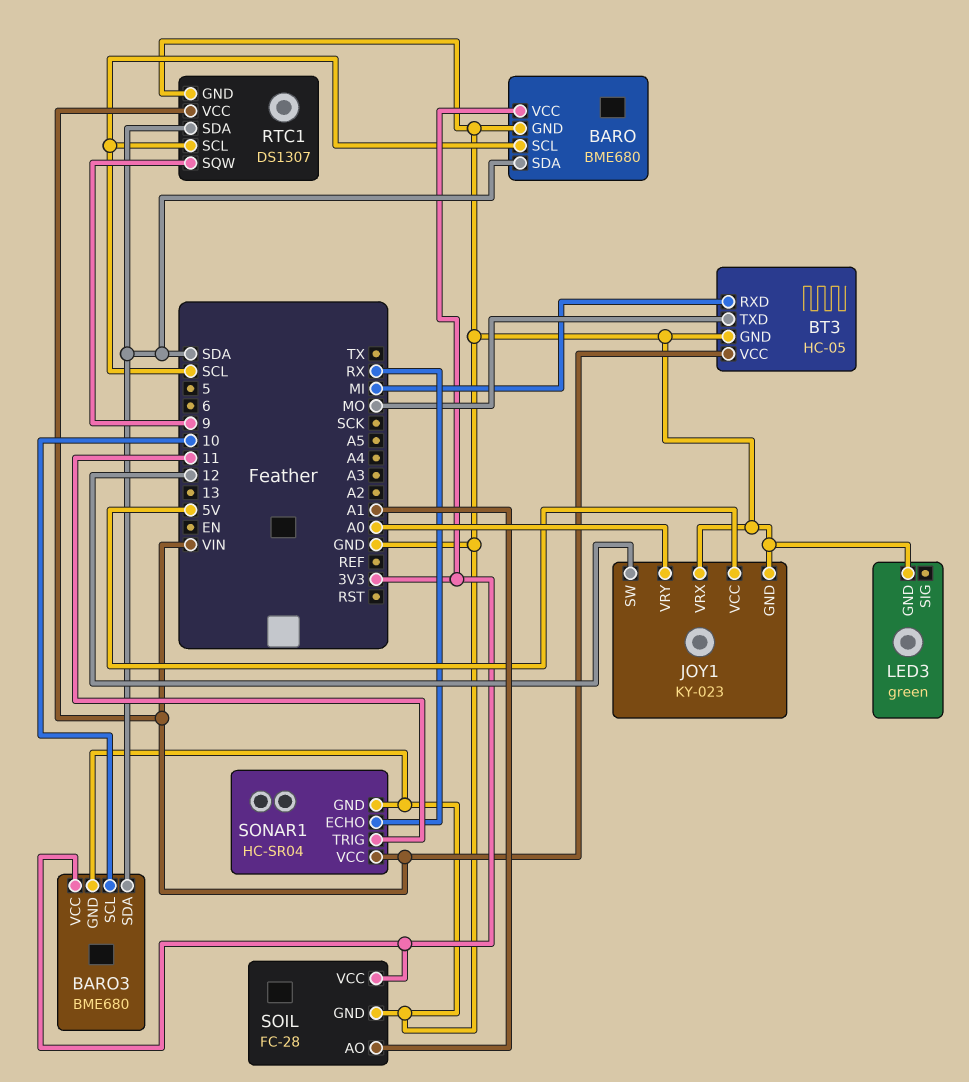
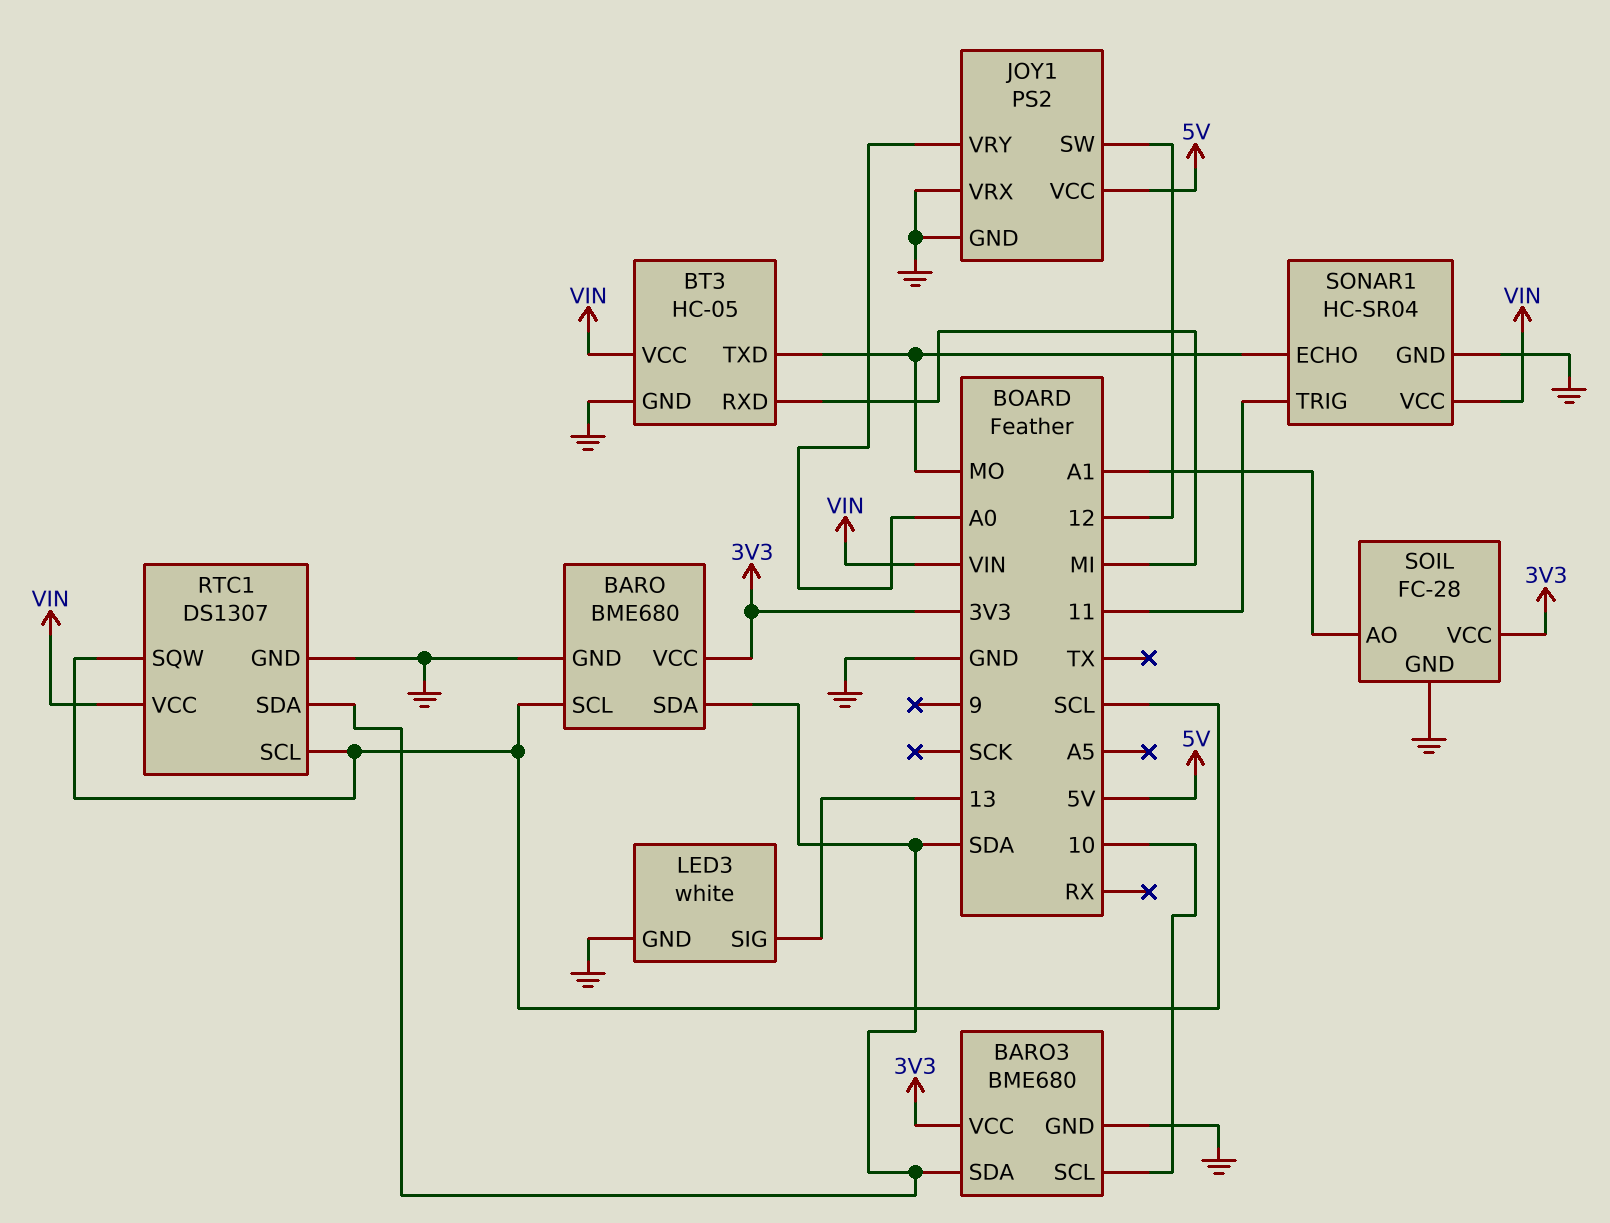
JOY1: KY-023 -> PS2
LED3: green -> white
LED3 pin SIG: none -> 13
RTC1 pin SQW: 9 -> SCL
SONAR1 pin ECHO: RX -> MO

